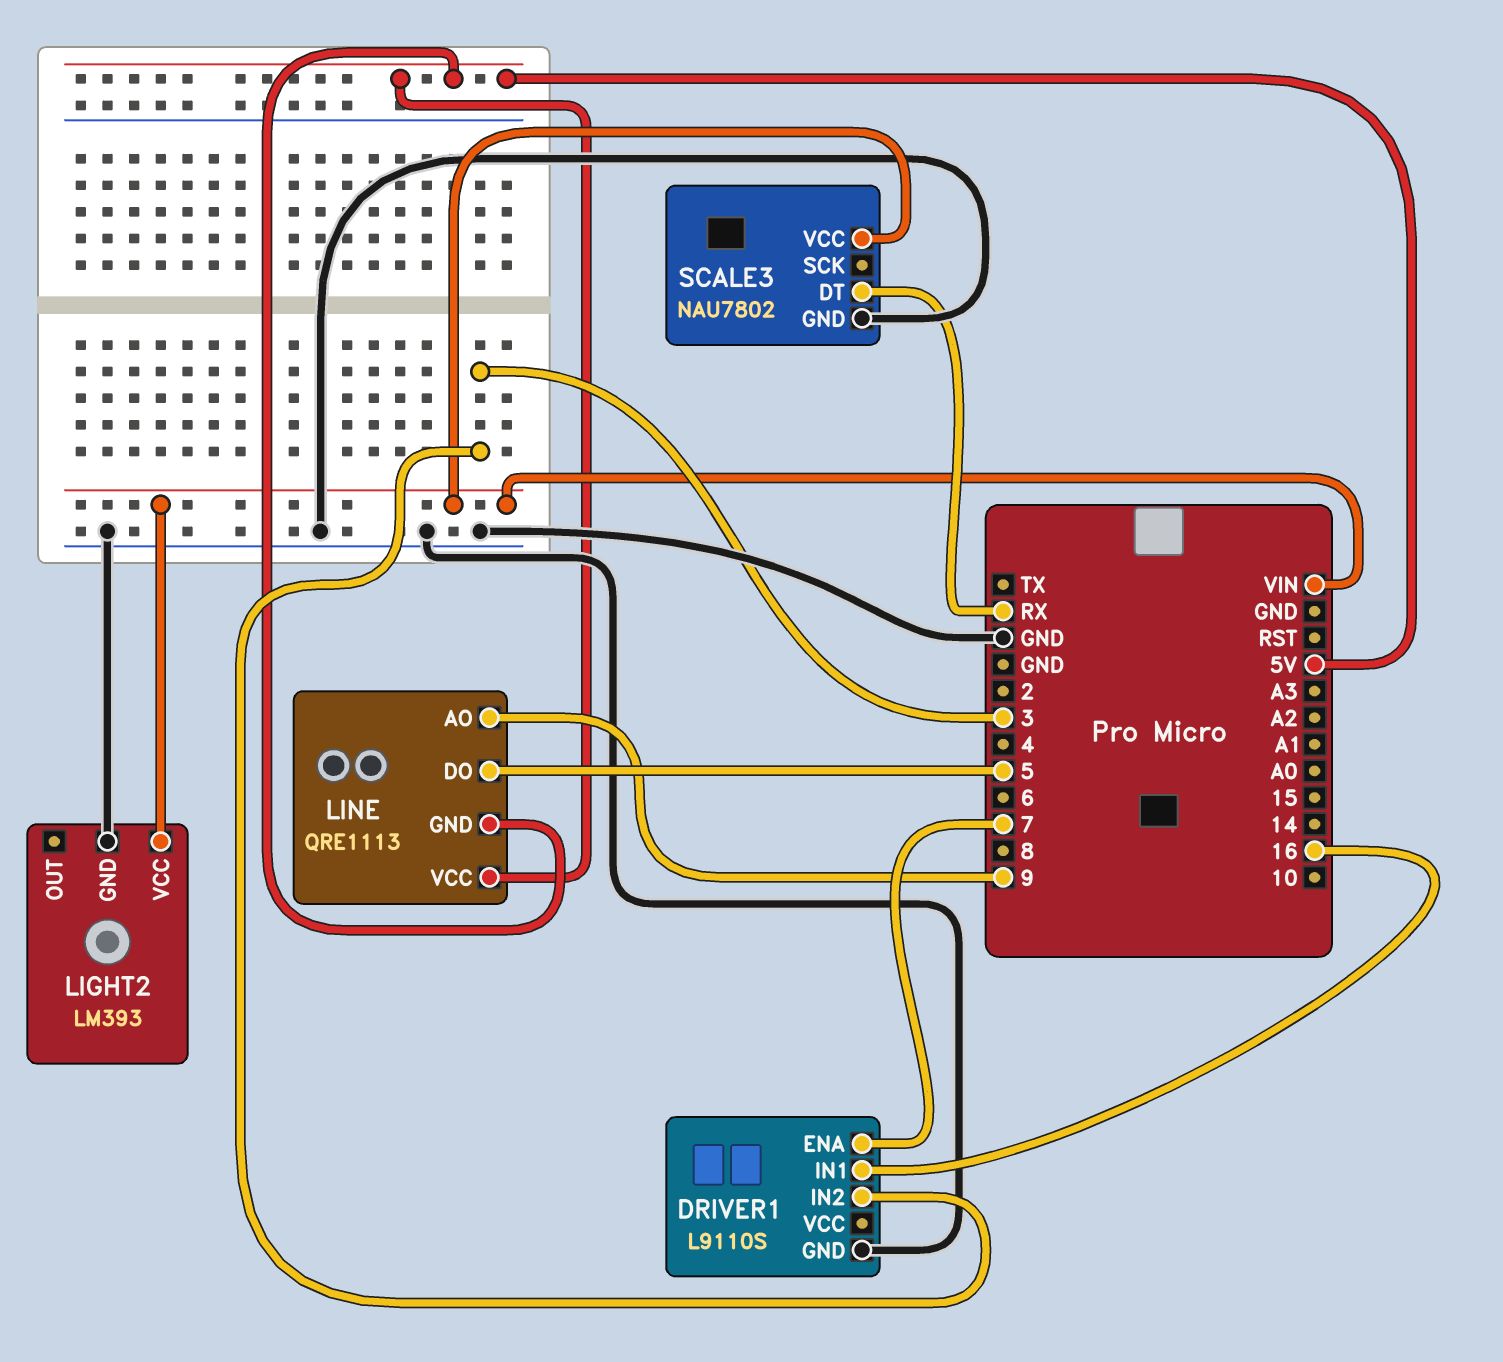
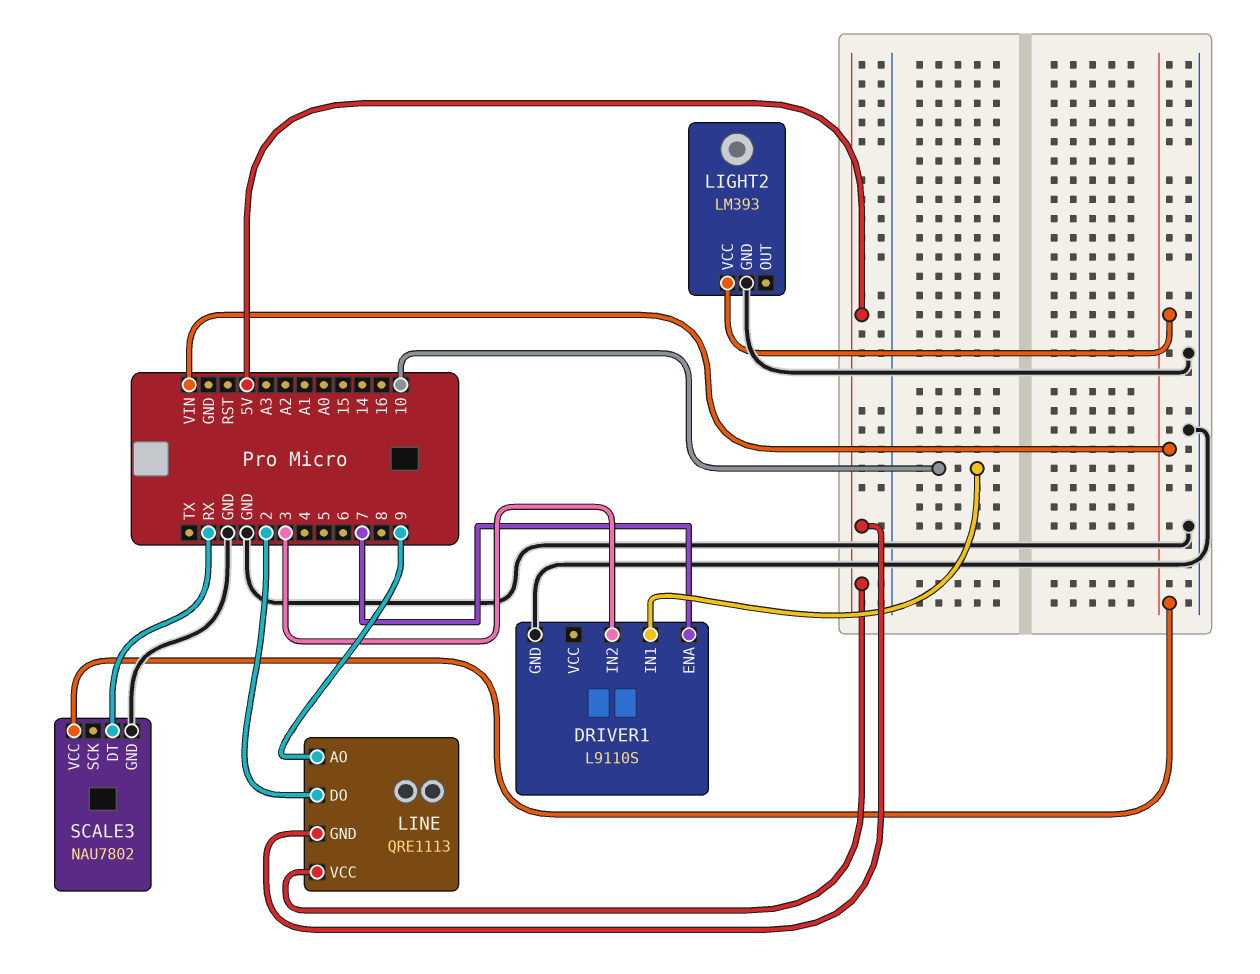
DRIVER1 pin IN1: 16 -> 10
LINE pin DO: 5 -> 2

